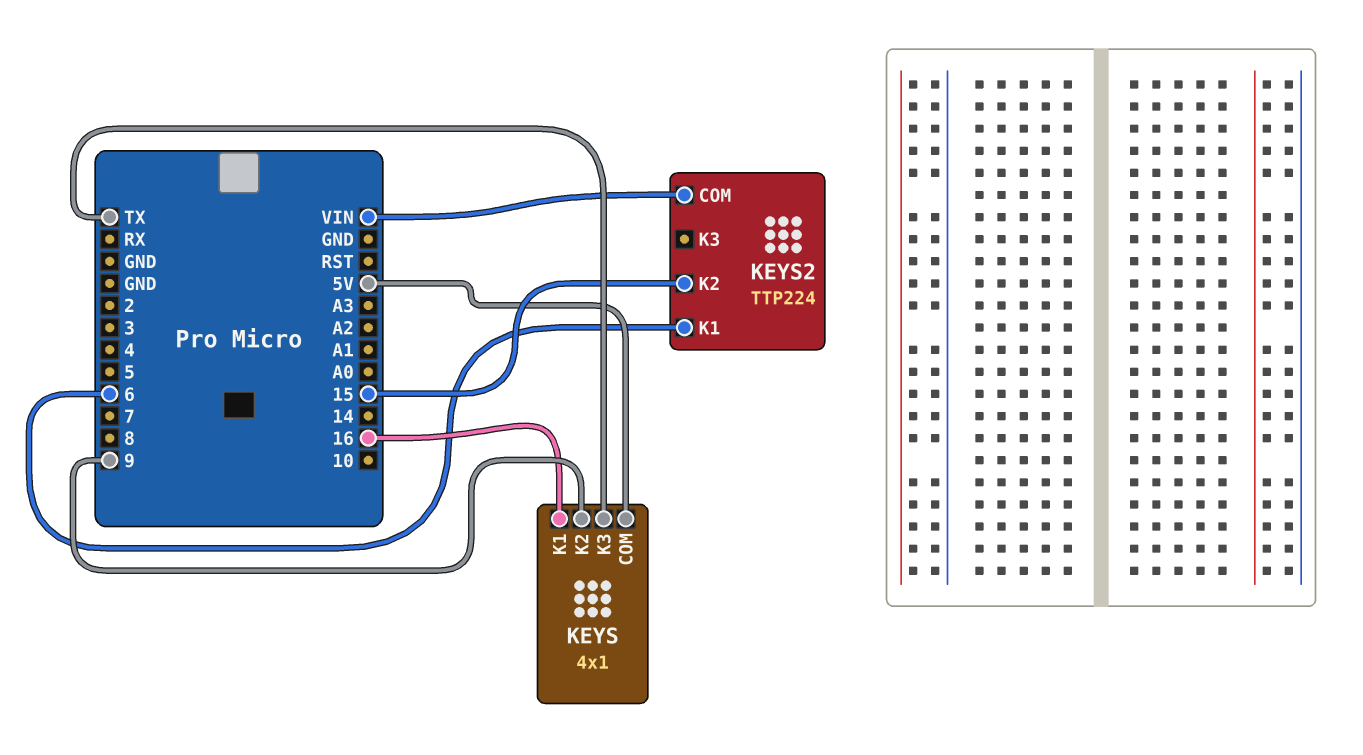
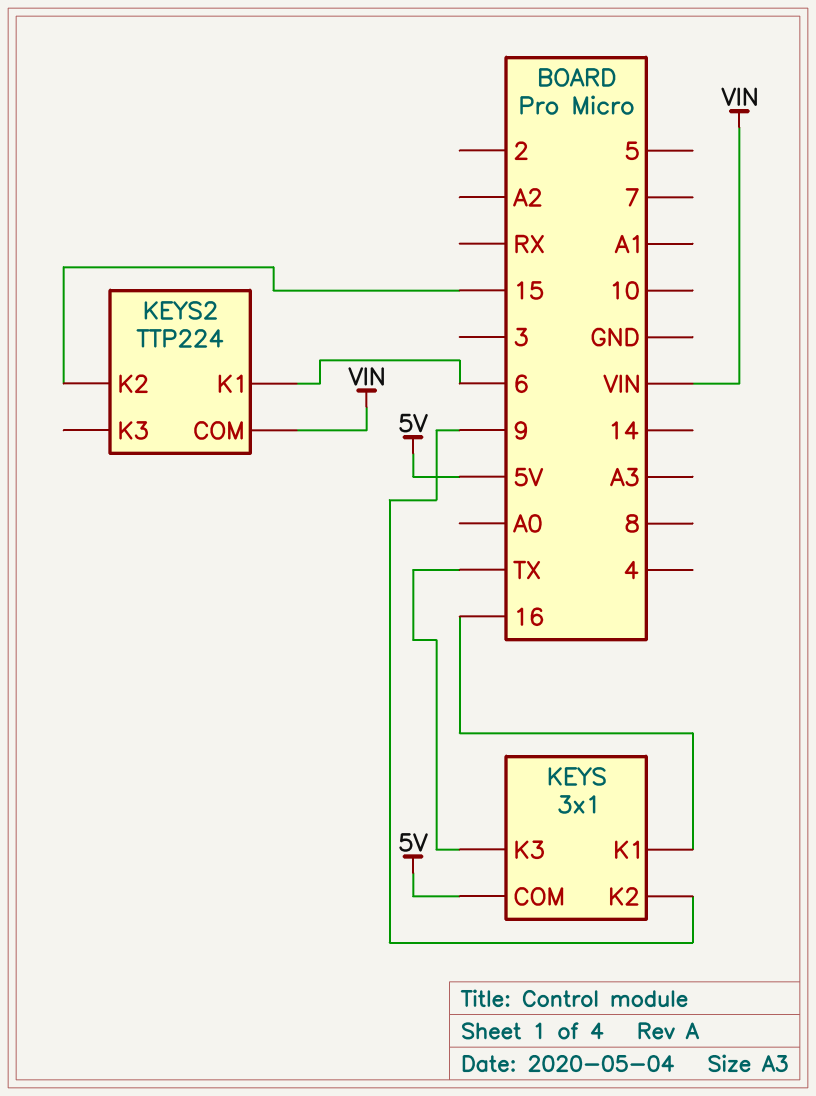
KEYS: 4x1 -> 3x1

